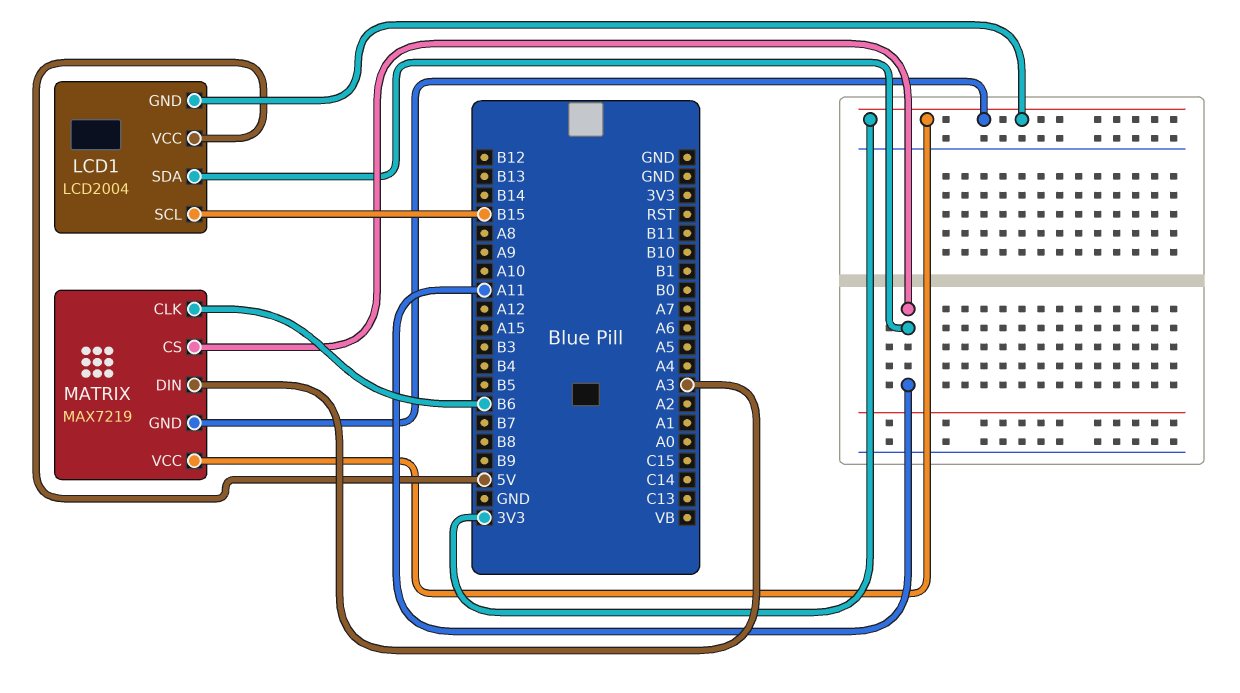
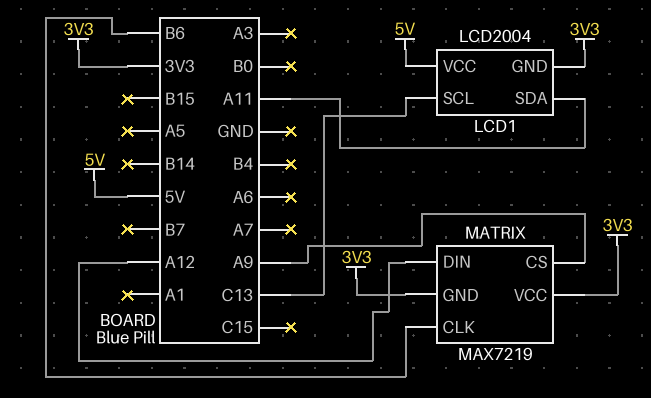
LCD1 pin SCL: B15 -> C13
MATRIX pin CS: A11 -> A9
MATRIX pin DIN: A3 -> A12

